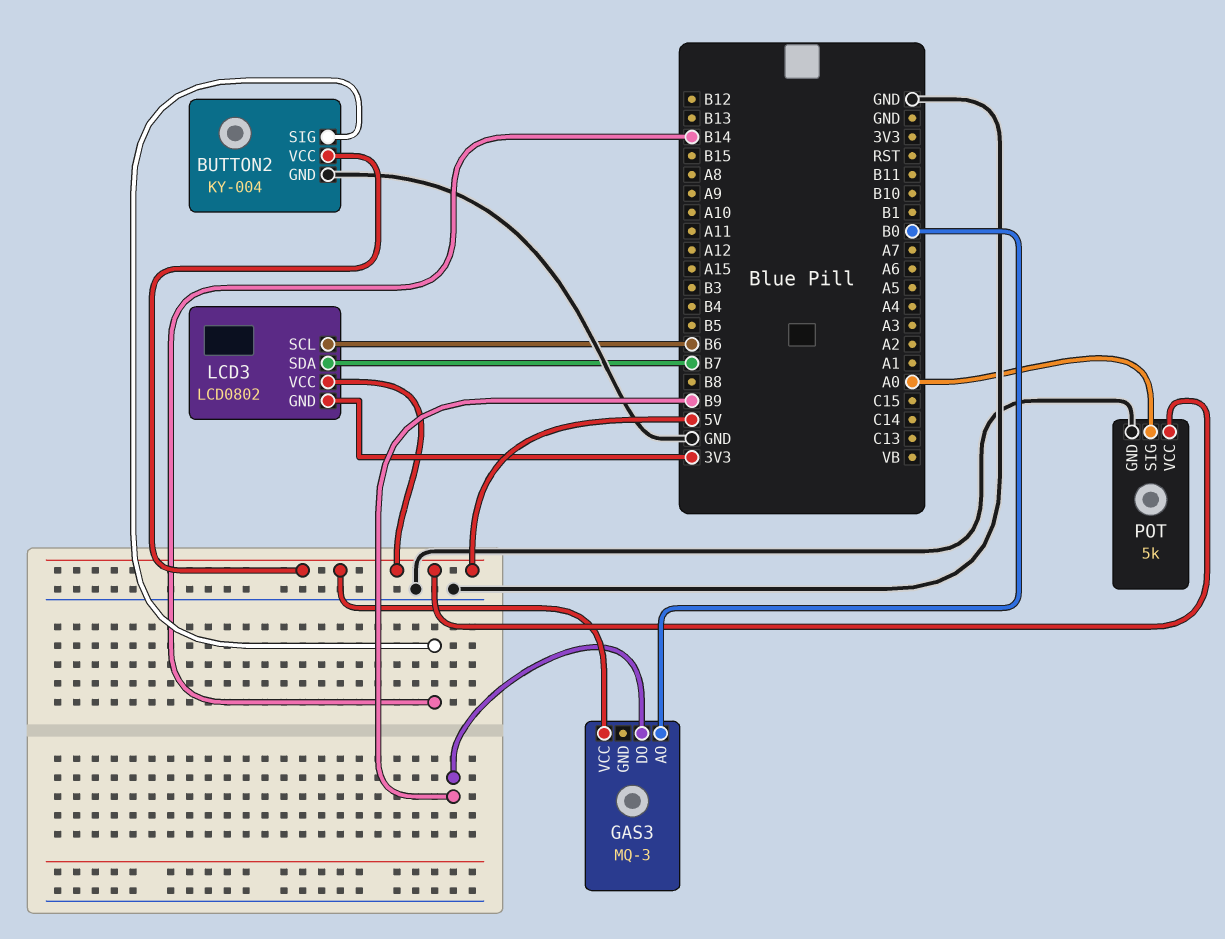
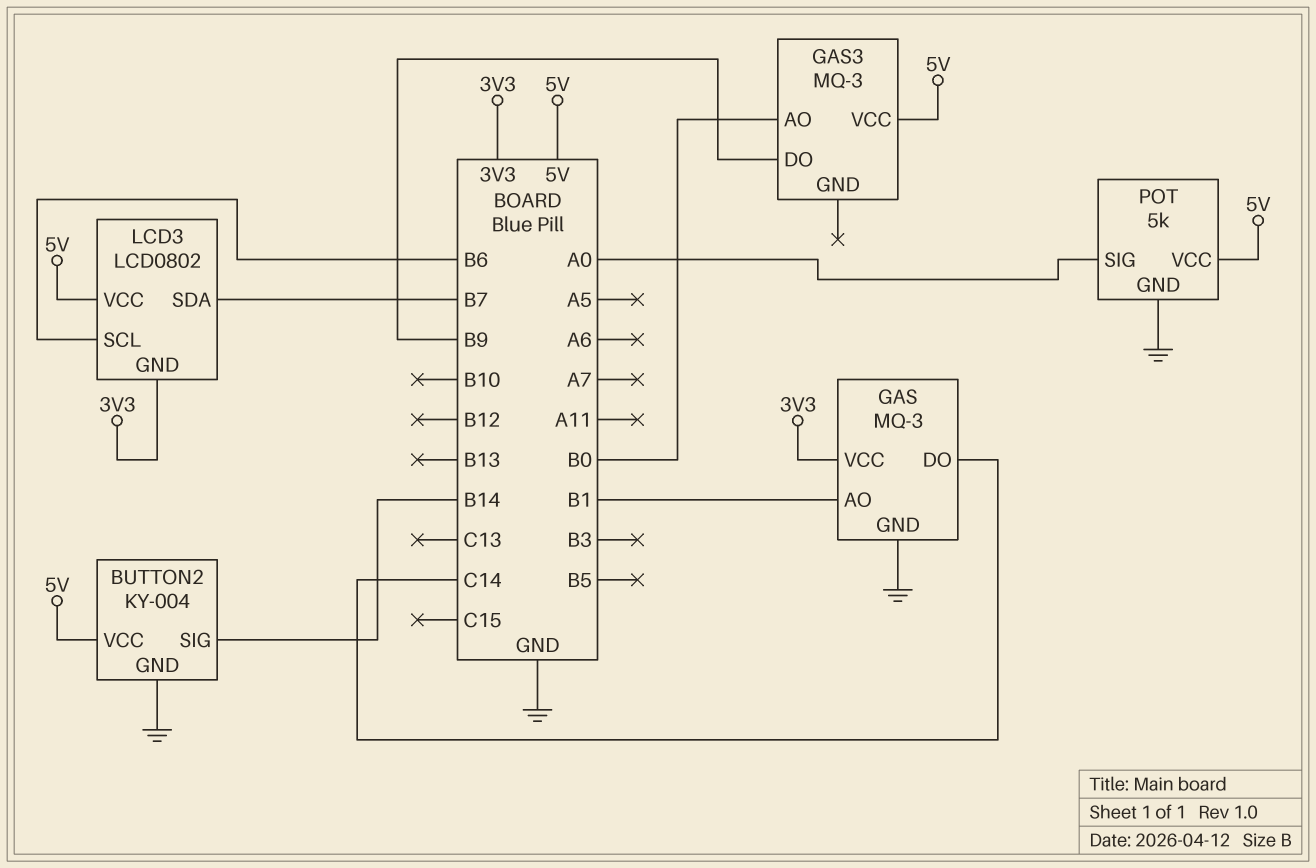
GAS: none -> MQ-3
GAS pin AO: none -> B1
GAS pin DO: none -> C14
GAS pin GND: none -> GND
GAS pin VCC: none -> 3V3

